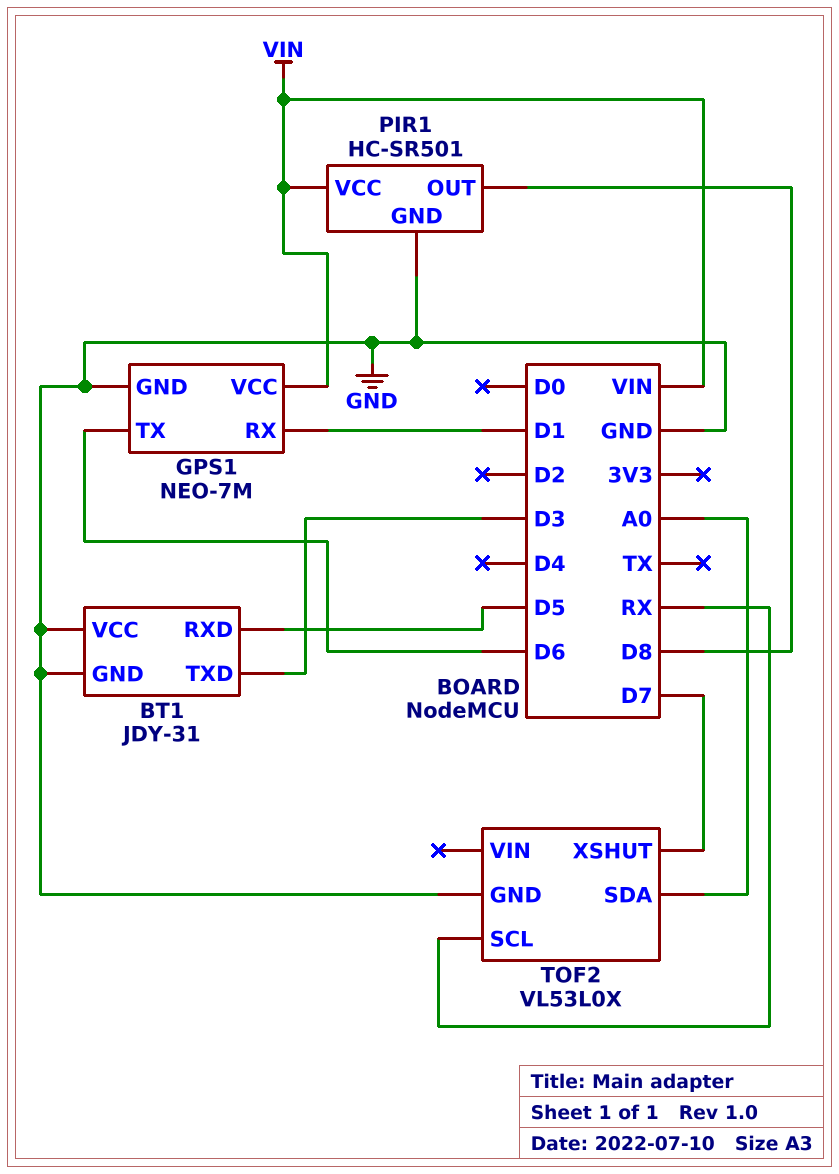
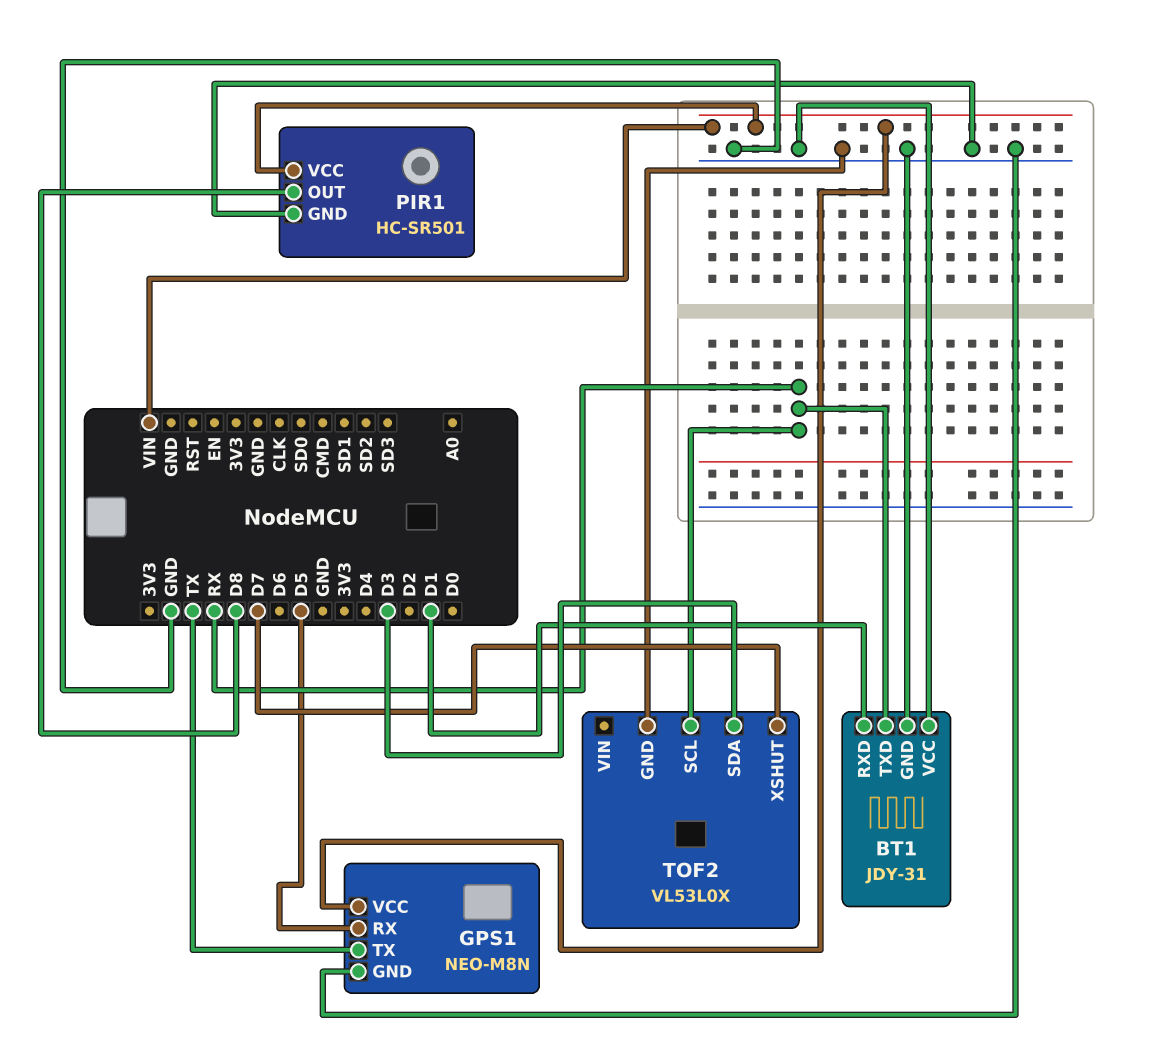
BT1 pin RXD: D5 -> D1
BT1 pin TXD: D3 -> RX
GPS1: NEO-7M -> NEO-M8N
GPS1 pin RX: D1 -> D5
GPS1 pin TX: D6 -> TX
TOF2 pin SDA: A0 -> D3

